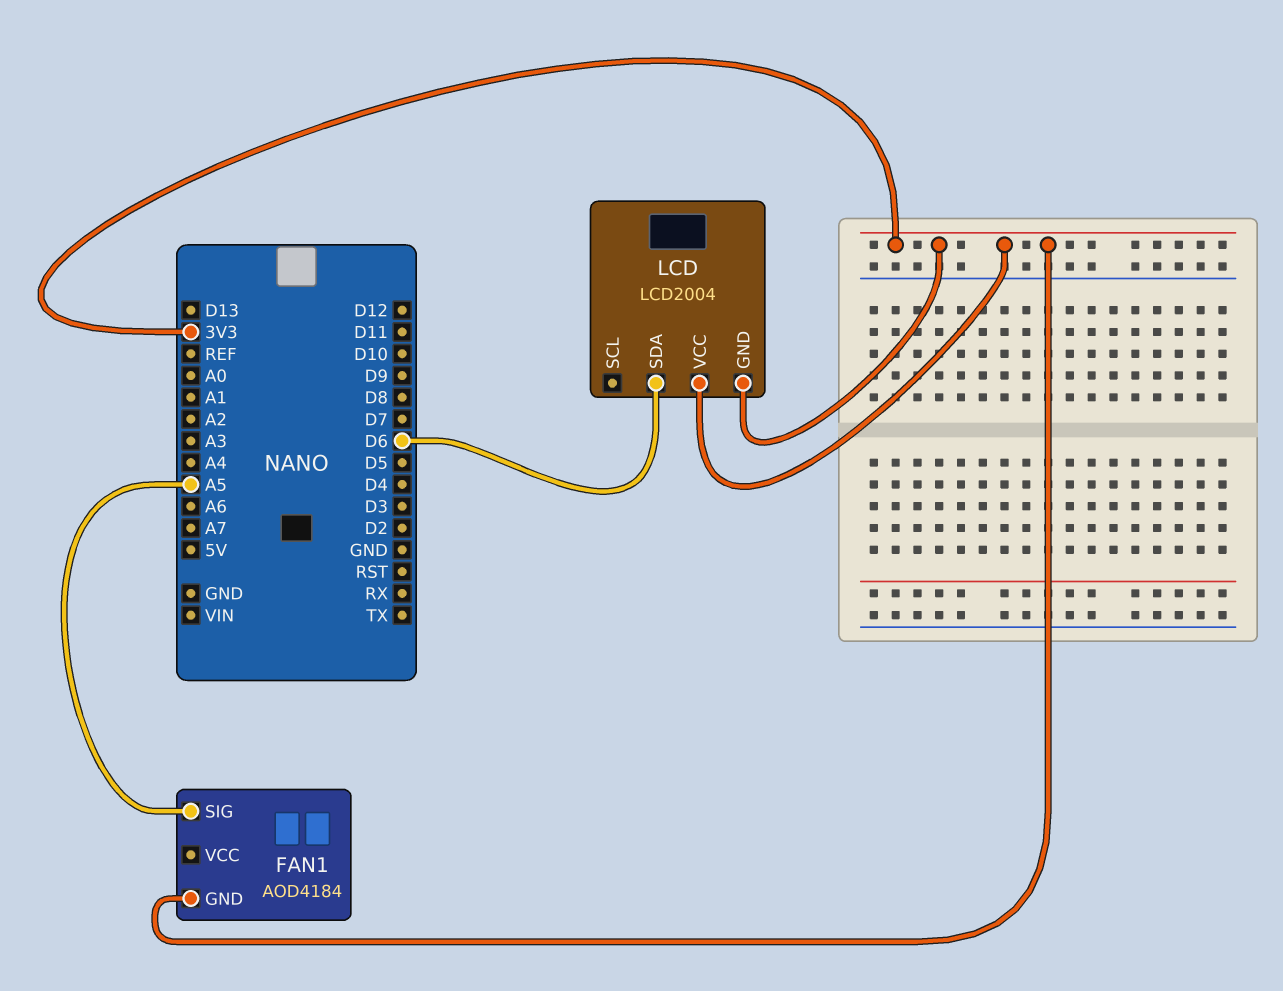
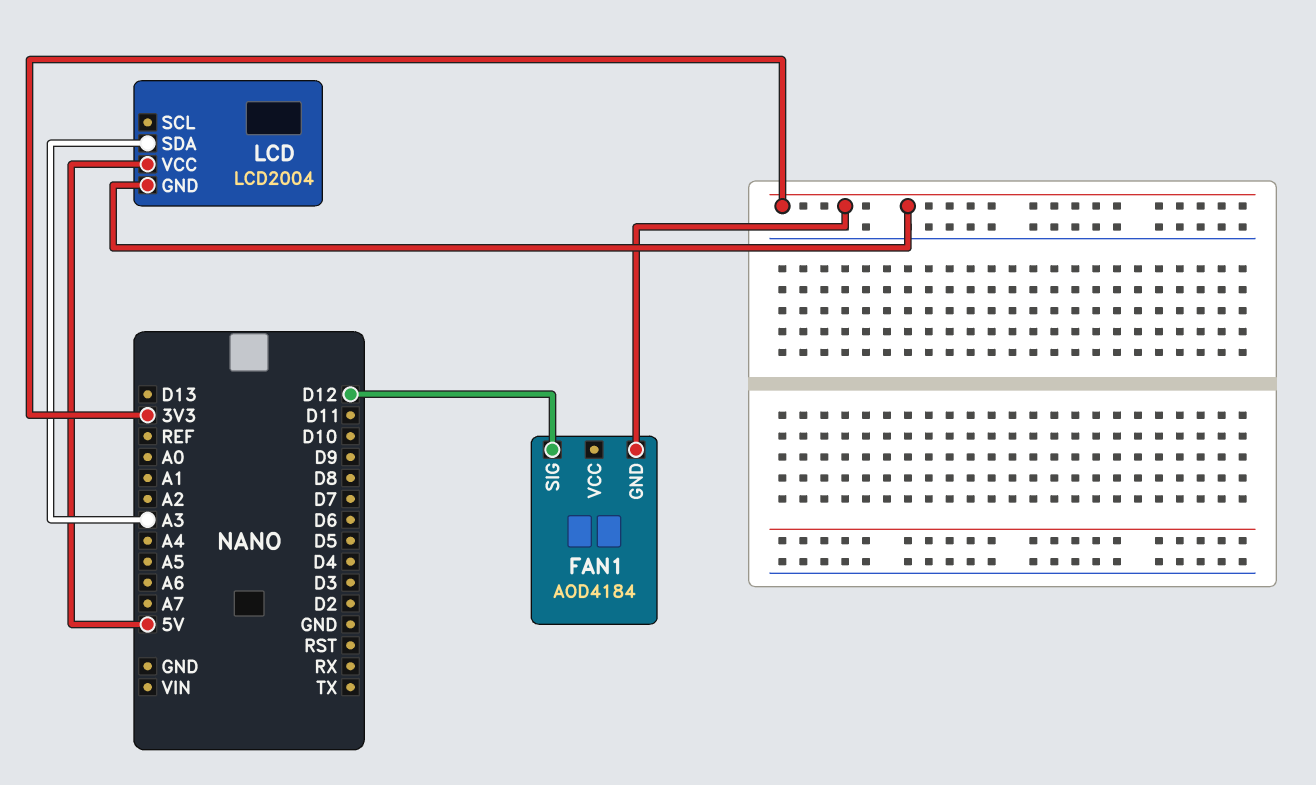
FAN1 pin SIG: A5 -> D12
LCD pin SDA: D6 -> A3
LCD pin VCC: 3V3 -> 5V

